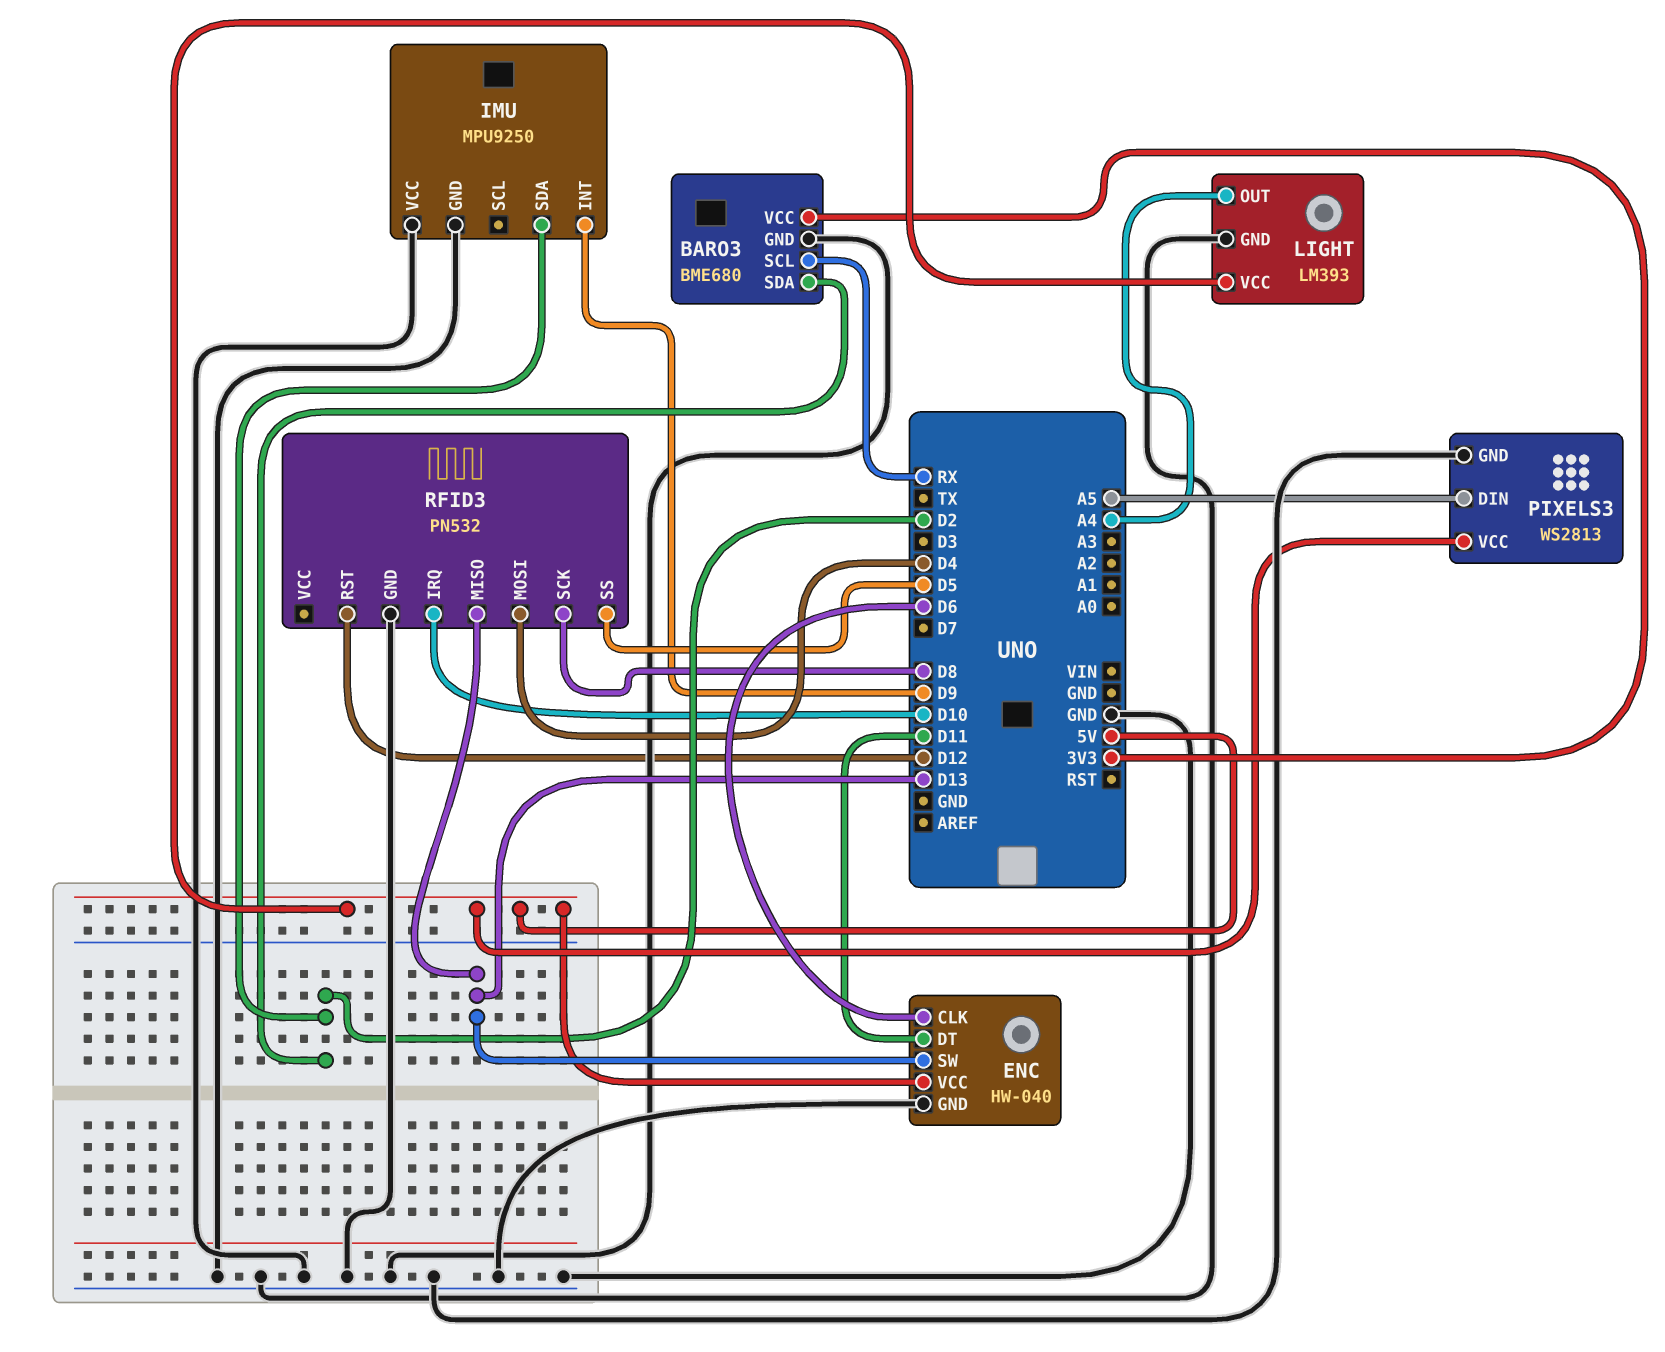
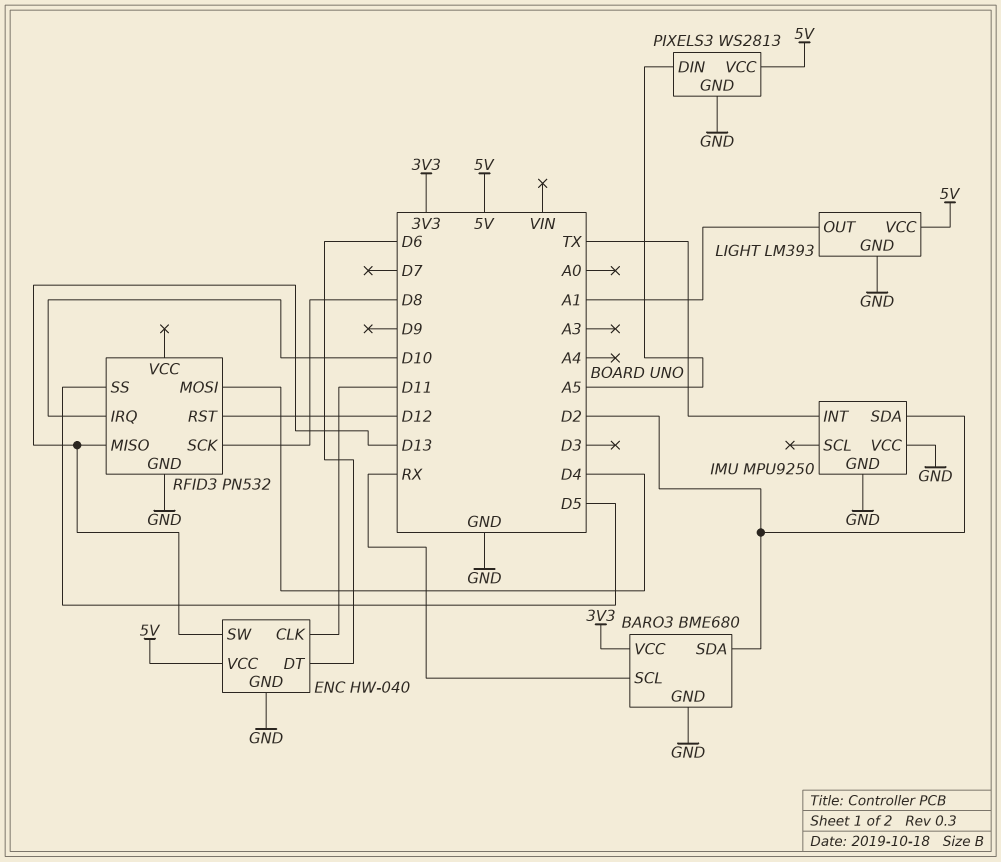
ENC pin CLK: D6 -> D11
ENC pin DT: D11 -> D6
IMU pin INT: D9 -> TX
LIGHT pin OUT: A4 -> A1

